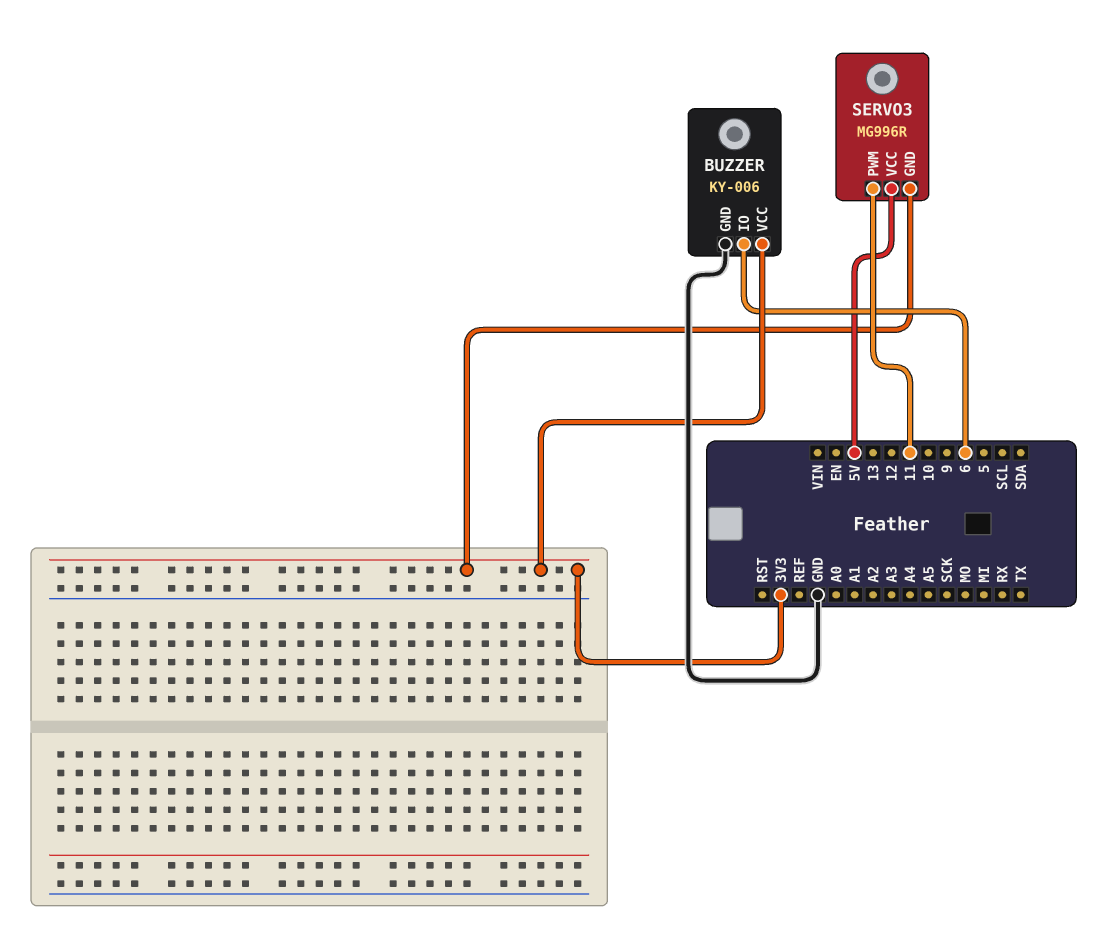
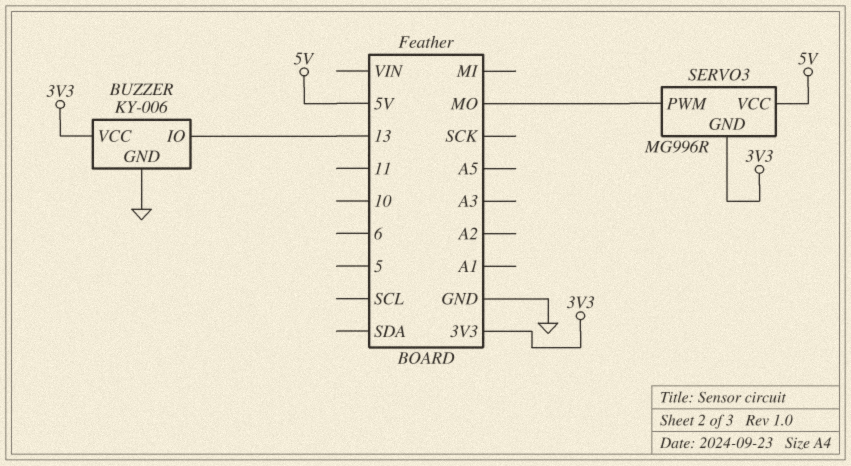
BUZZER pin IO: 6 -> 13
SERVO3 pin PWM: 11 -> MO

